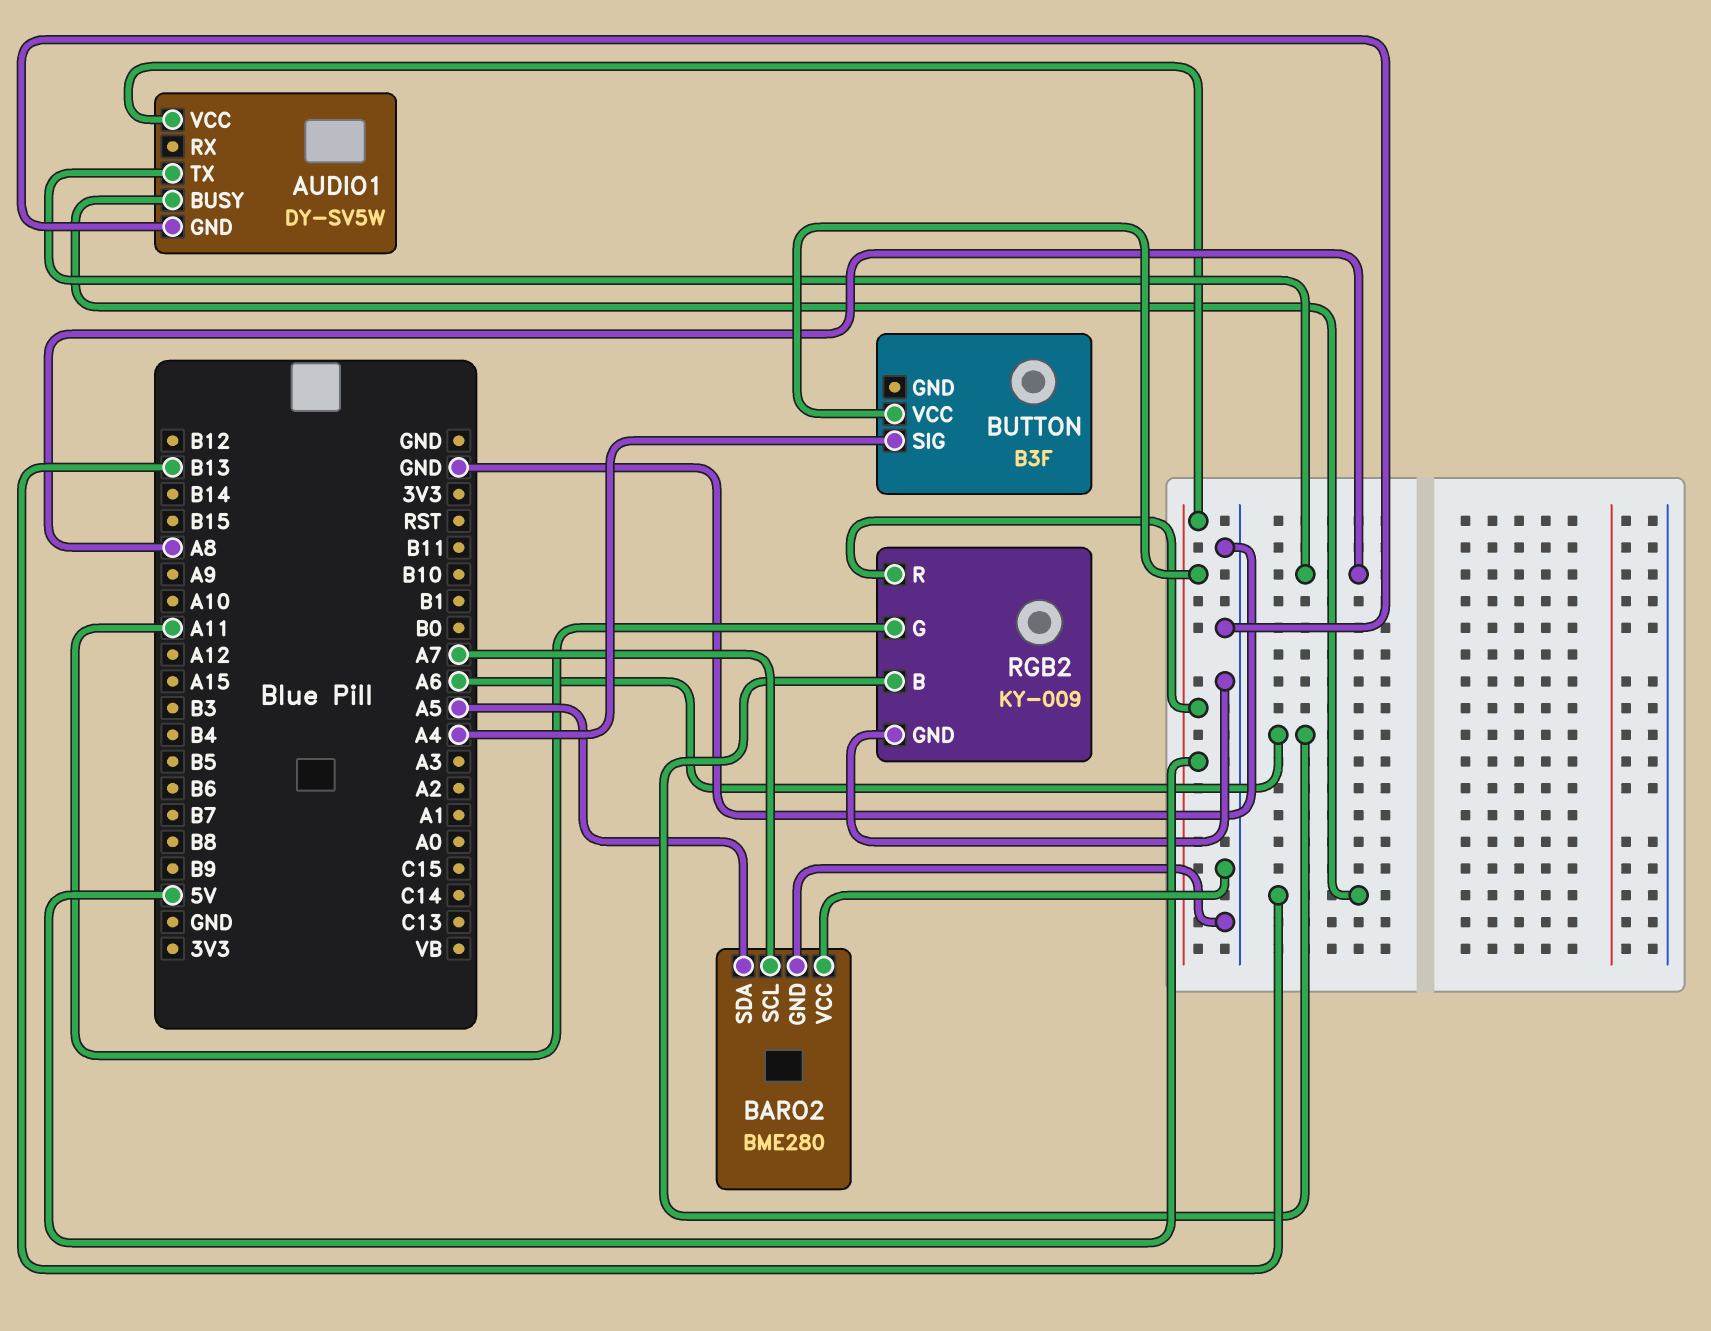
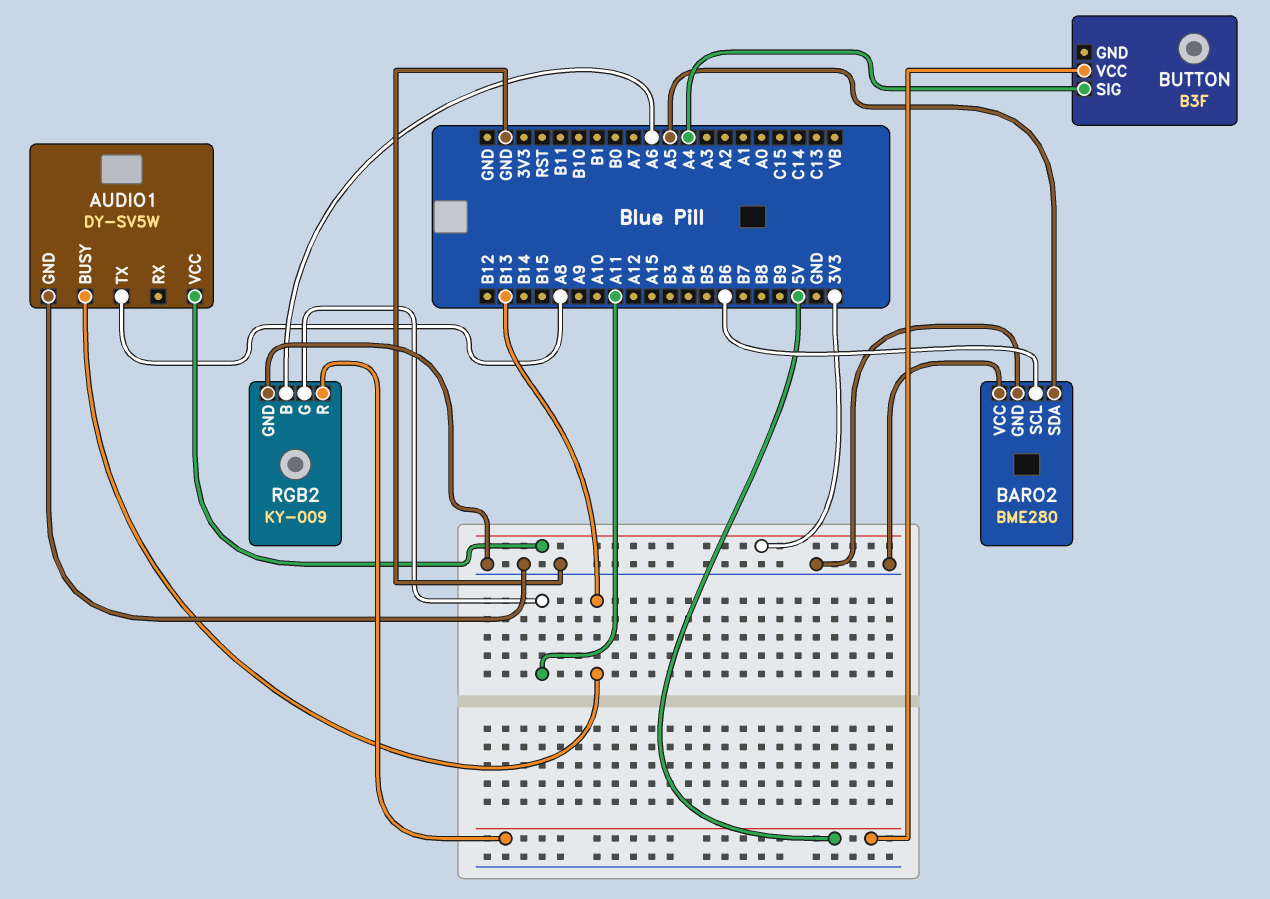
AUDIO1 pin VCC: 5V -> 3V3
BARO2 pin SCL: A7 -> B6

